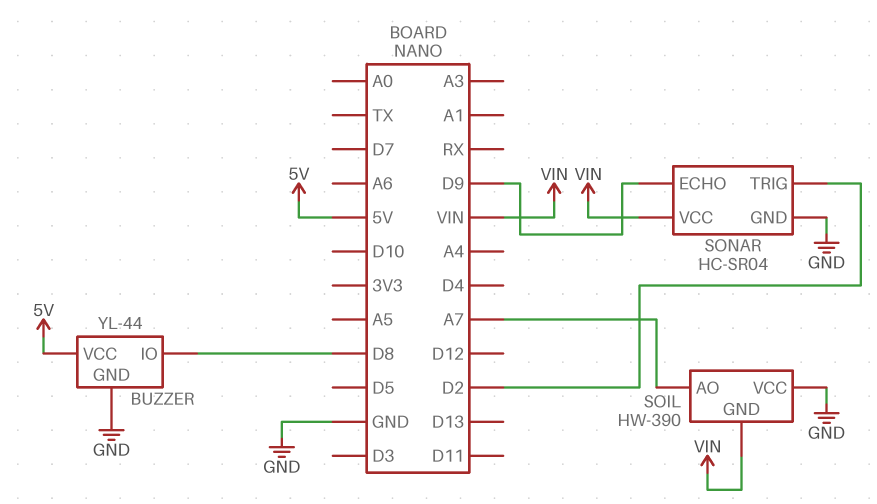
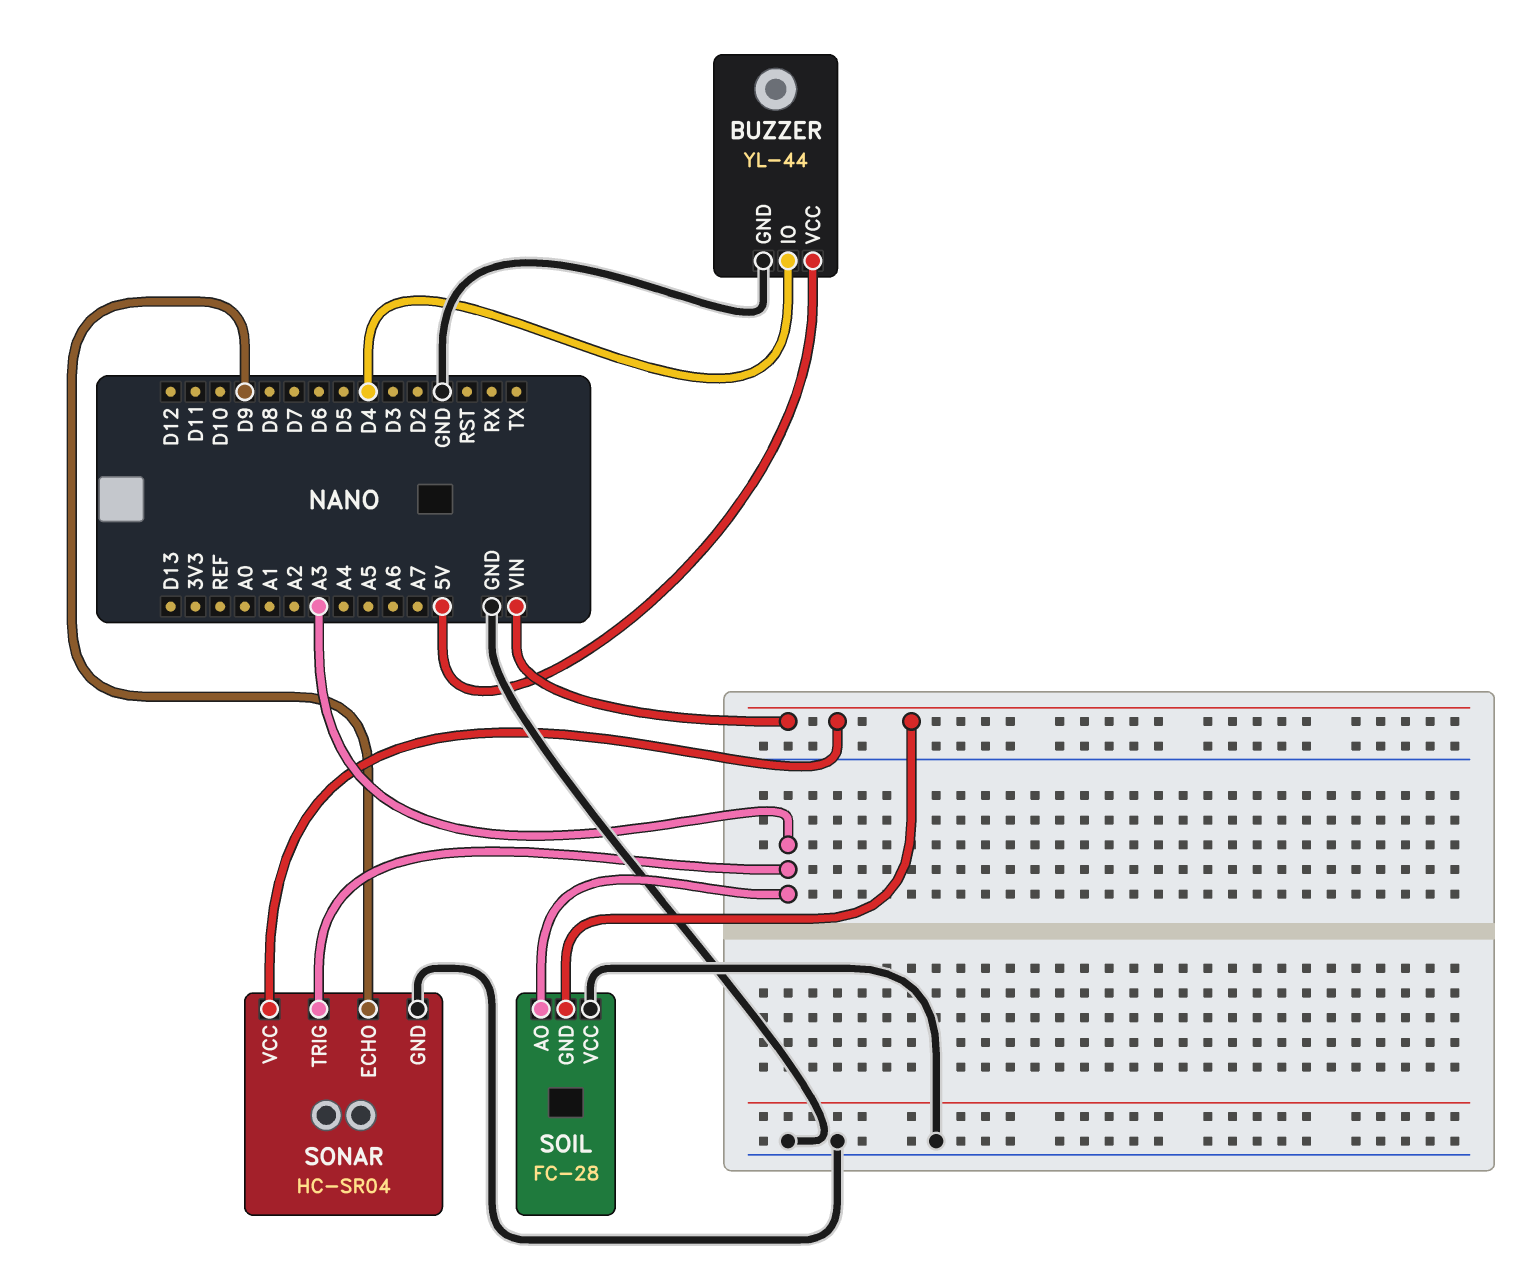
BUZZER pin IO: D8 -> D4
SOIL: HW-390 -> FC-28
SOIL pin AO: A7 -> A3
SONAR pin TRIG: D2 -> A3

